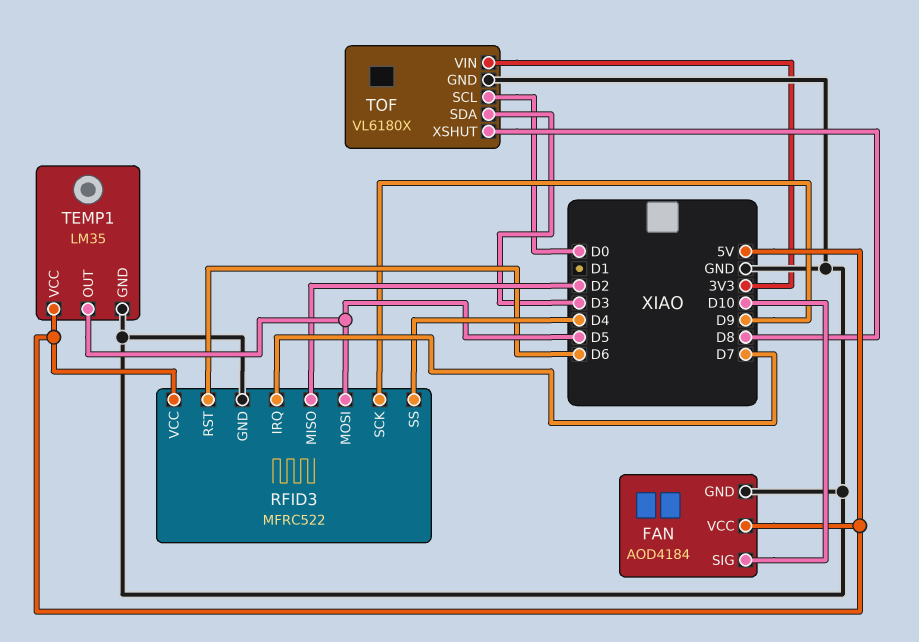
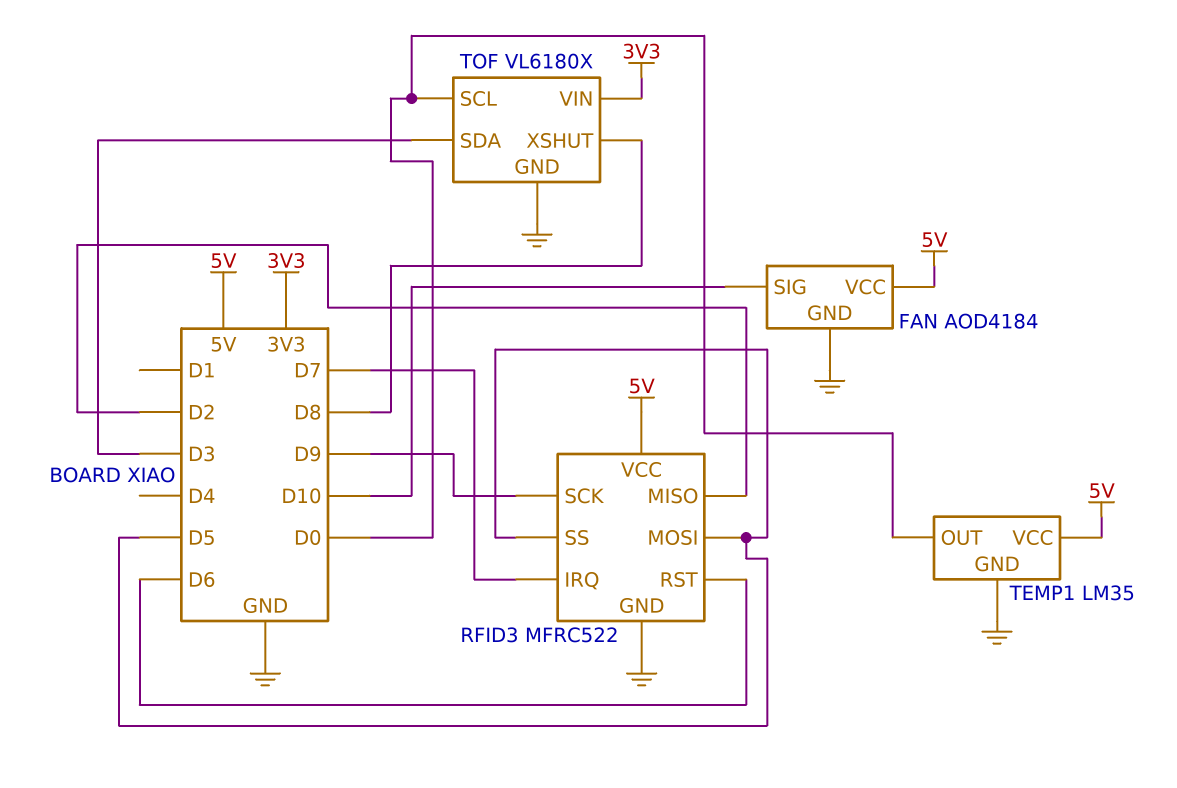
RFID3 pin SS: D4 -> D5
TEMP1 pin OUT: D5 -> D0

